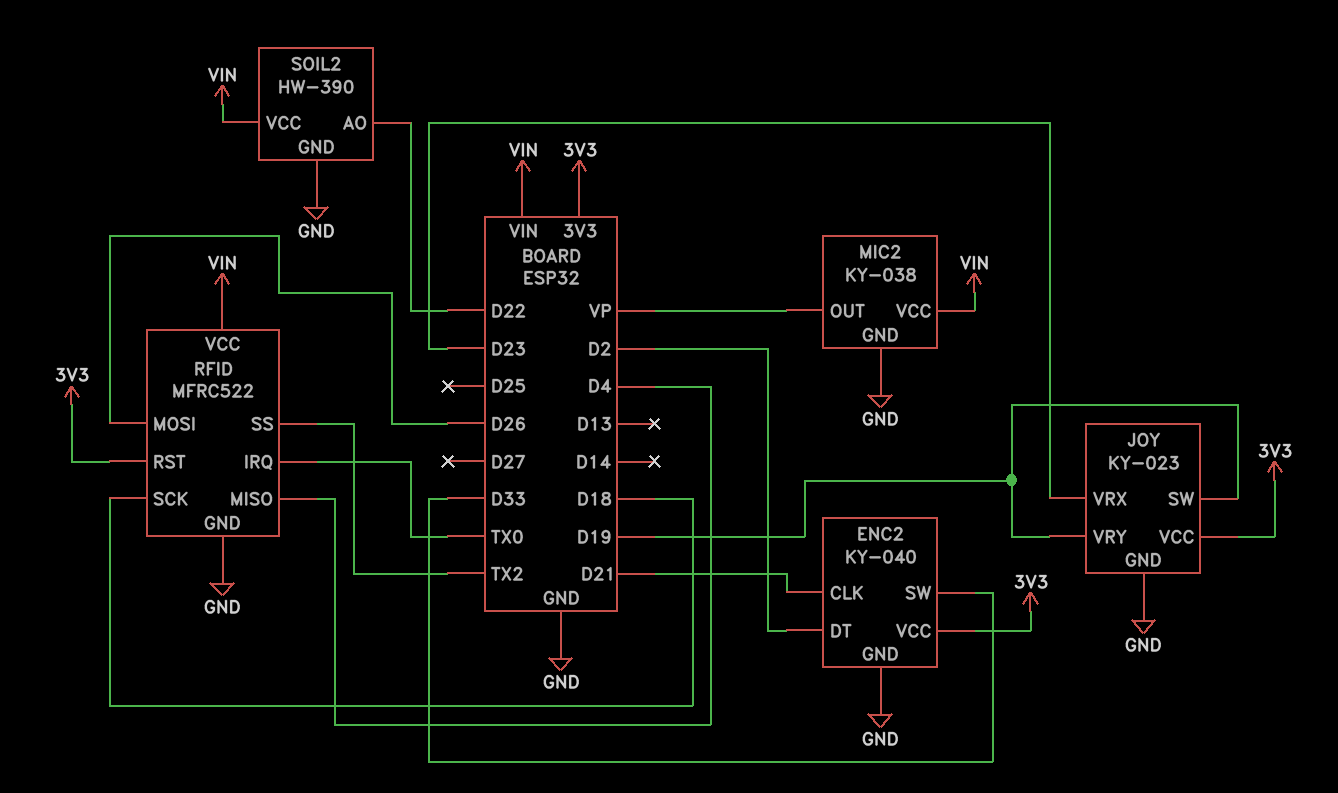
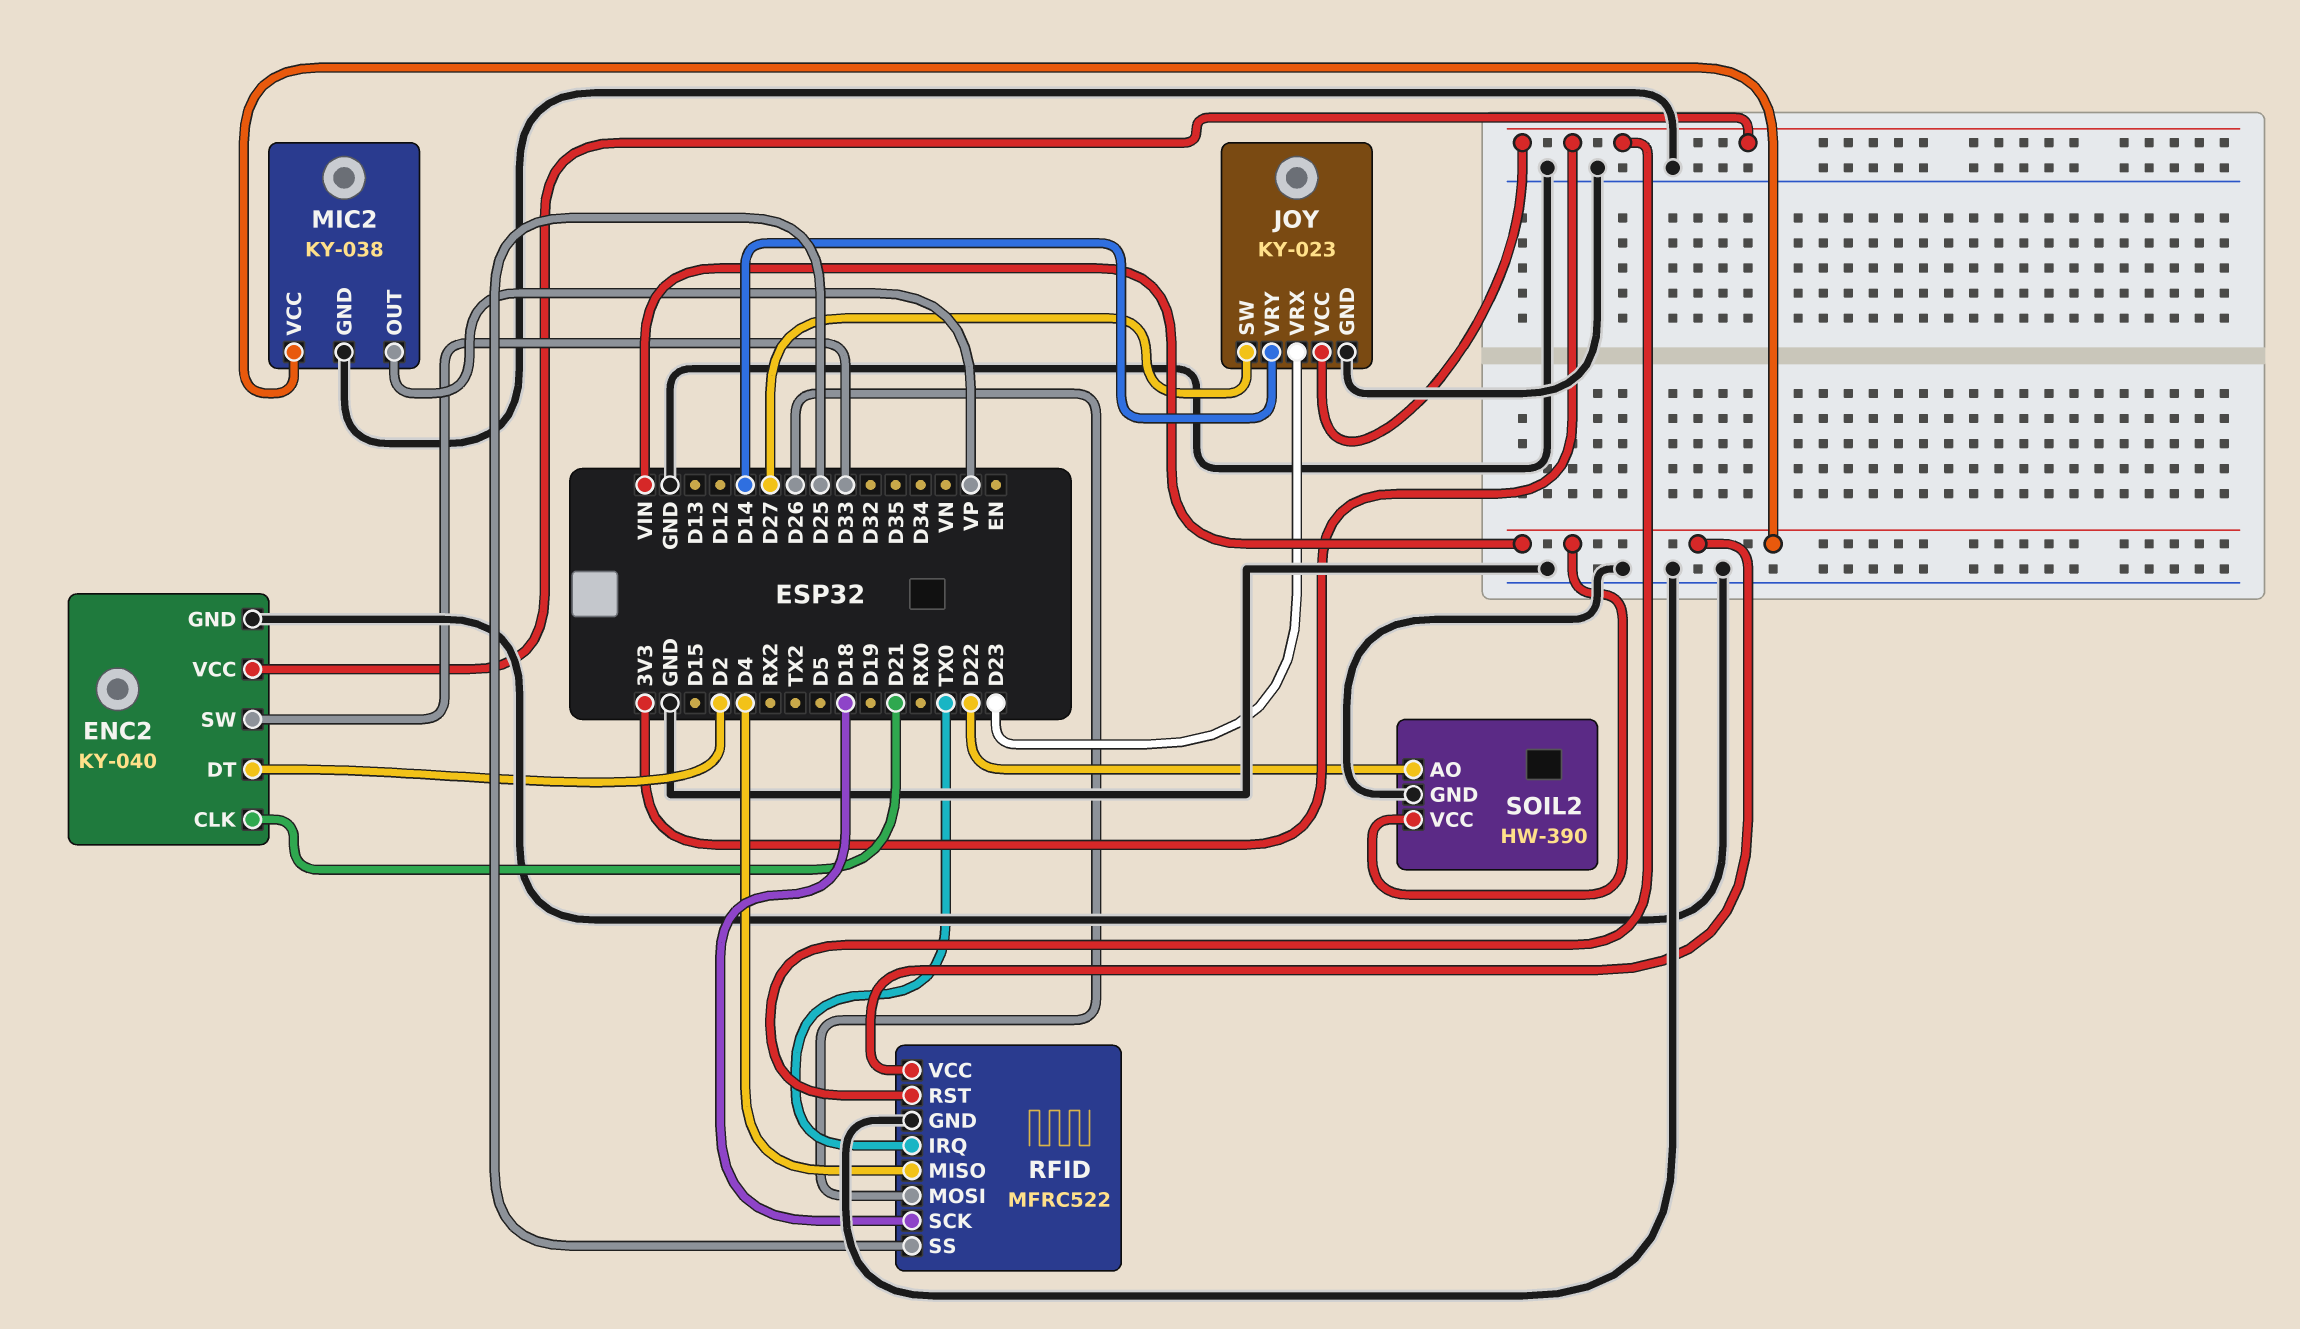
JOY pin SW: D19 -> D27
JOY pin VRY: D19 -> D14
RFID pin SS: TX2 -> D25

